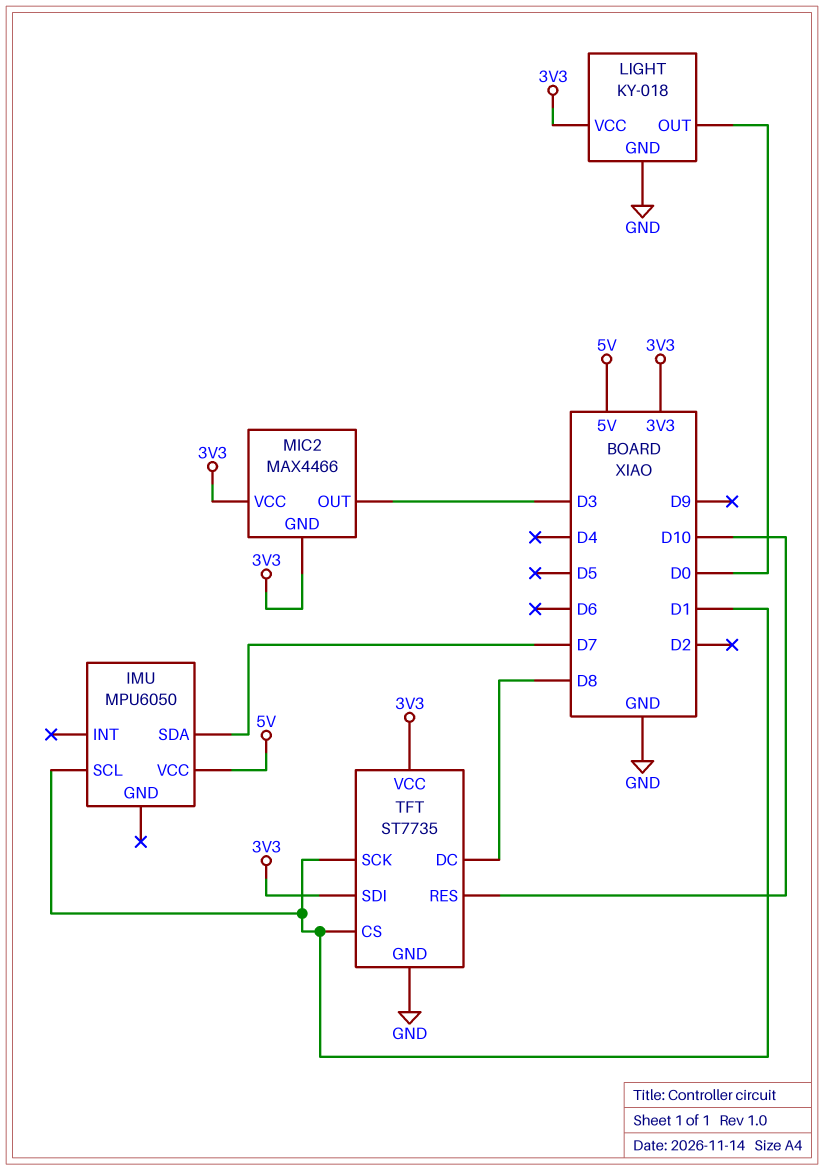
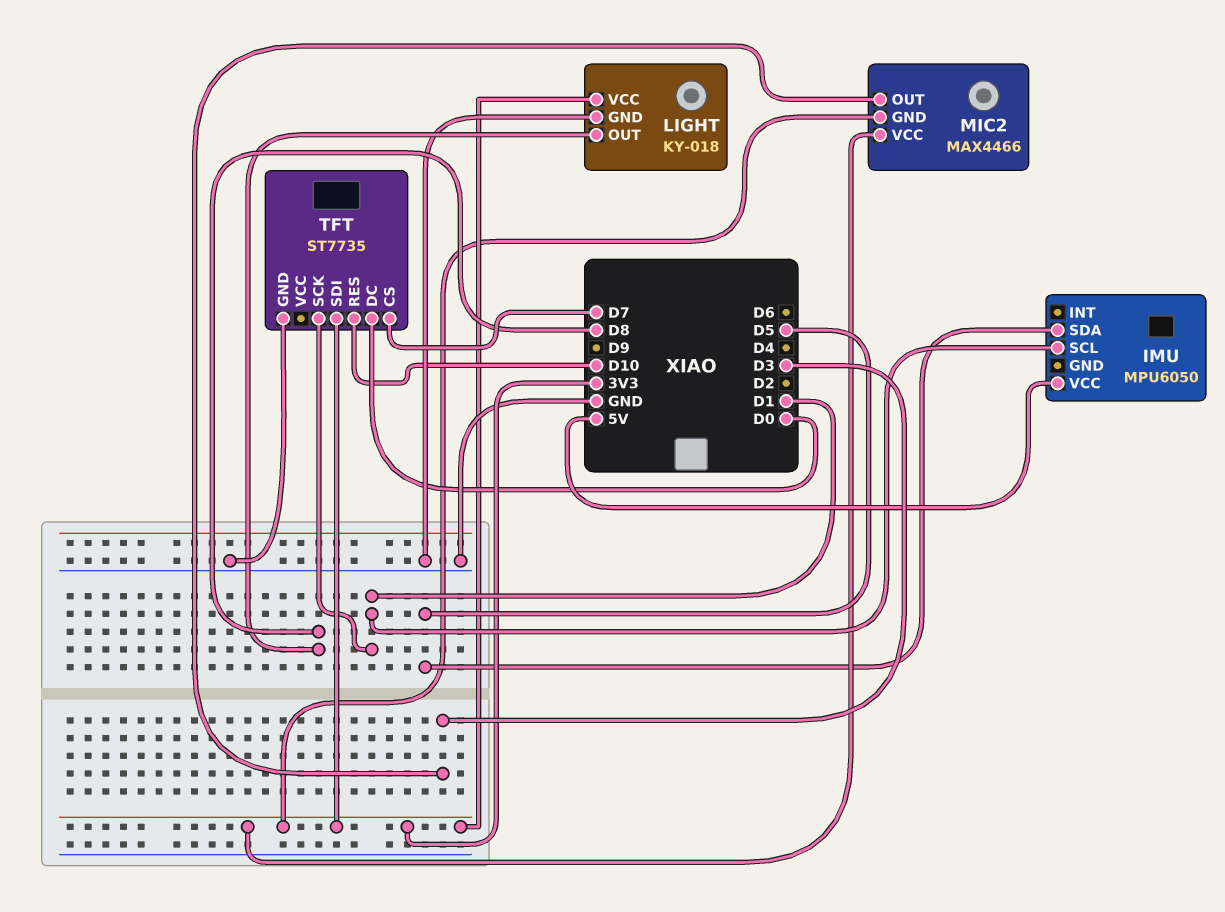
IMU pin SDA: D7 -> D5
LIGHT pin OUT: D0 -> D8
TFT pin CS: D1 -> D7
TFT pin DC: D8 -> D0
TFT pin VCC: 3V3 -> none

